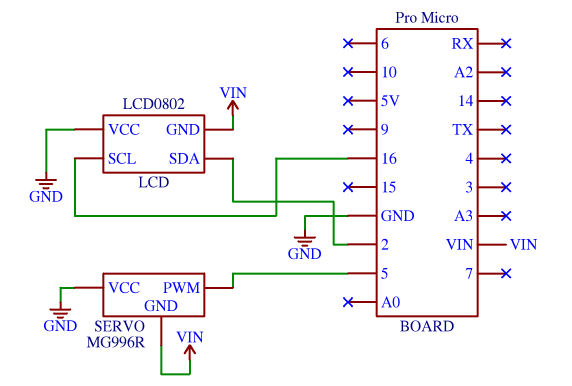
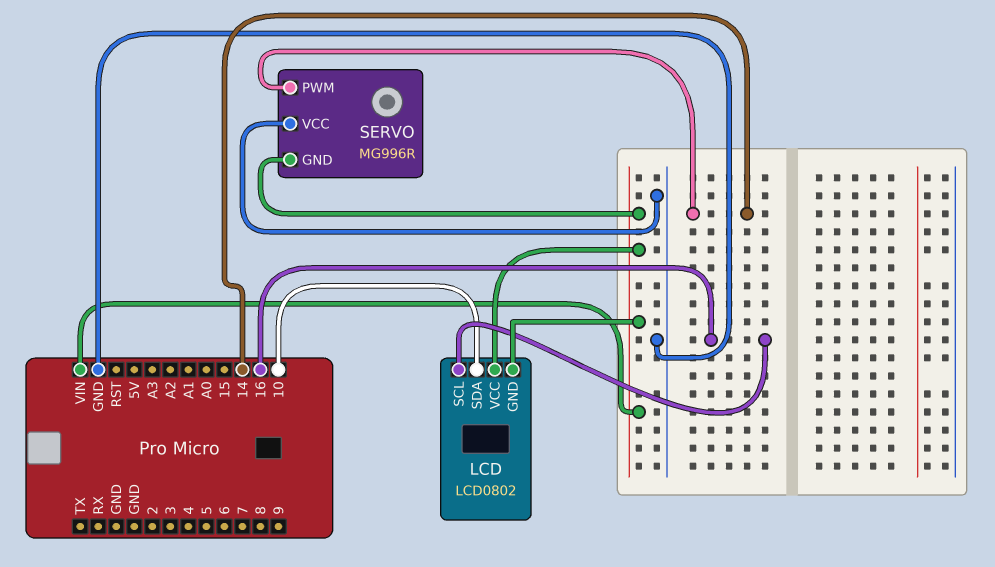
LCD pin SDA: 2 -> 10
LCD pin VCC: GND -> VIN
SERVO pin PWM: 5 -> 14

